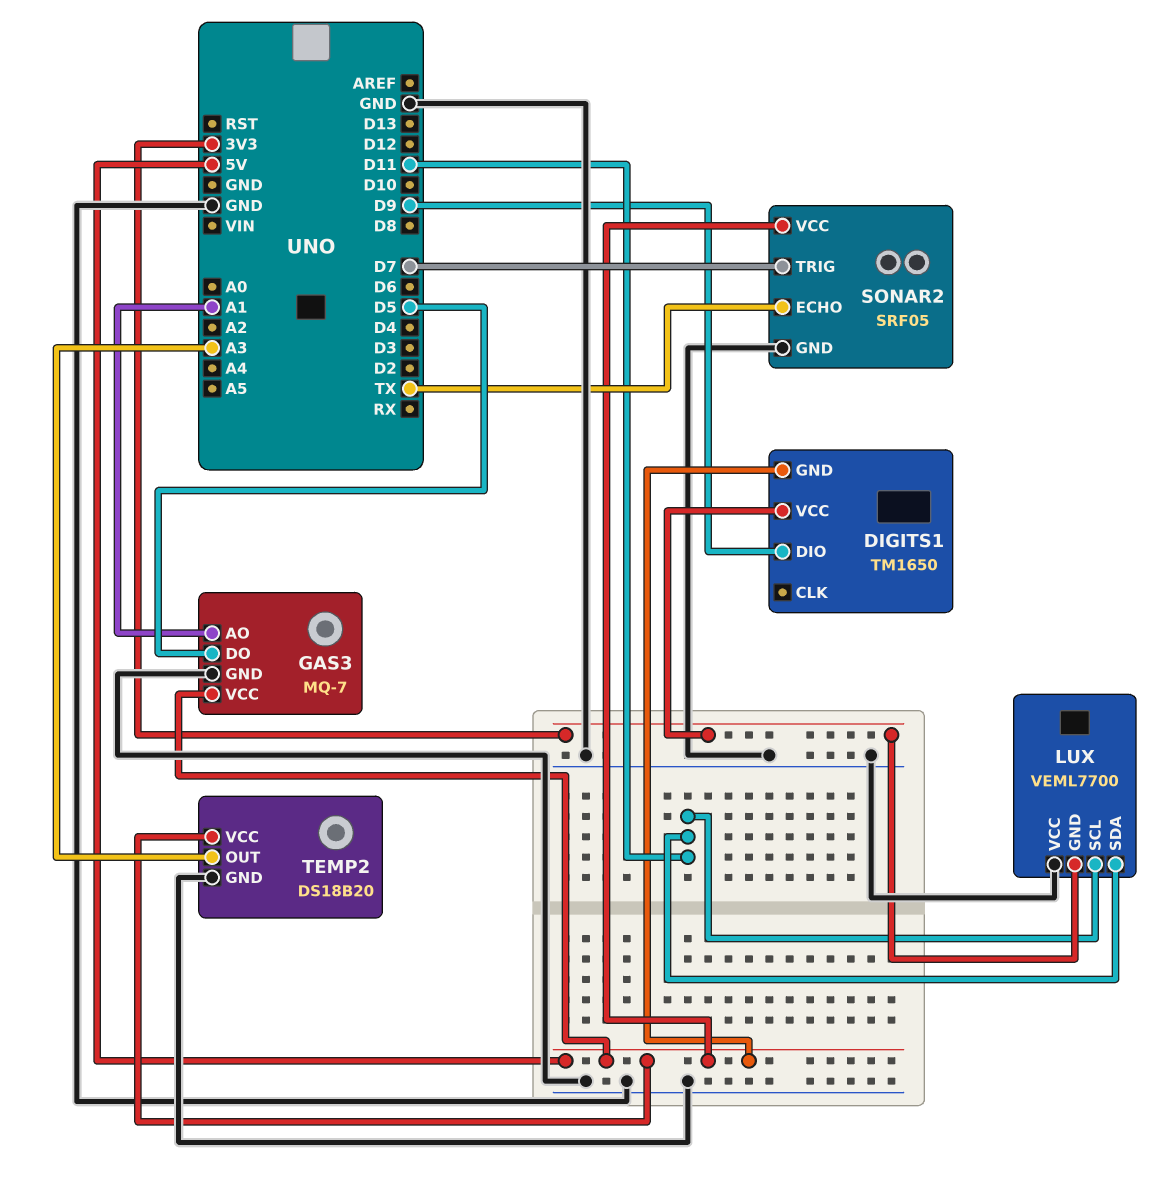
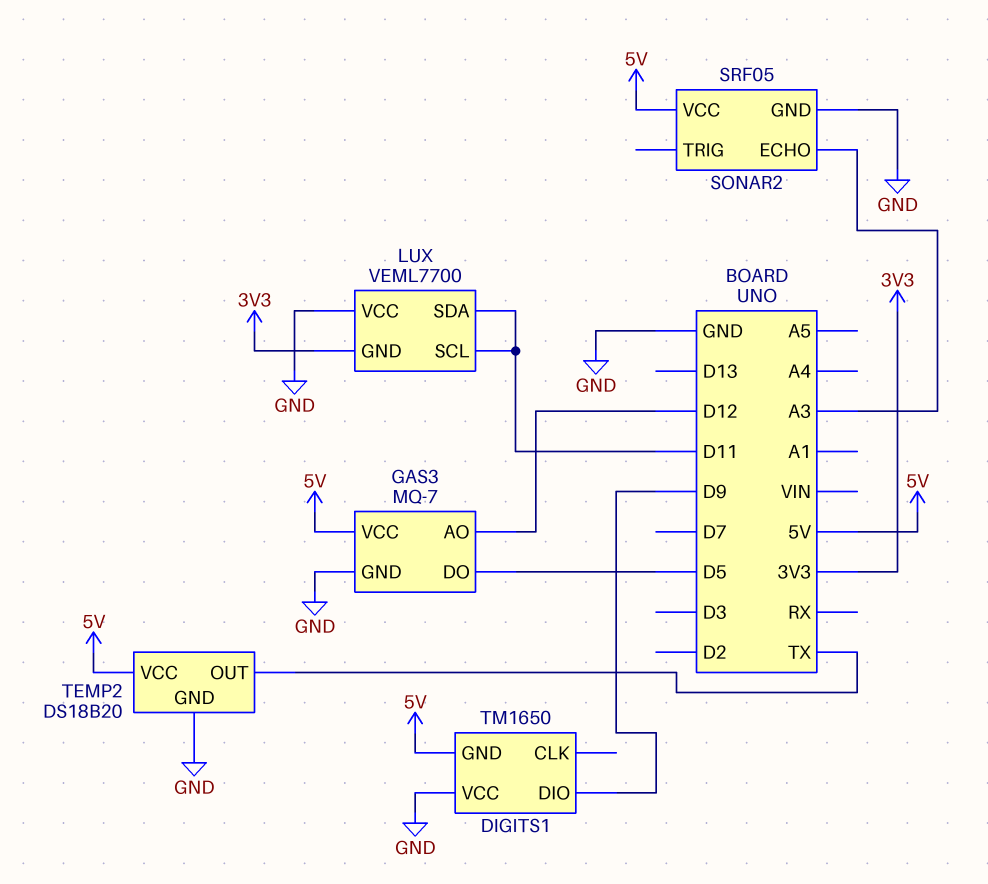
DIGITS1 pin VCC: 3V3 -> GND
GAS3 pin AO: A1 -> D12
SONAR2 pin ECHO: TX -> A3
SONAR2 pin TRIG: D7 -> none
TEMP2 pin OUT: A3 -> TX

